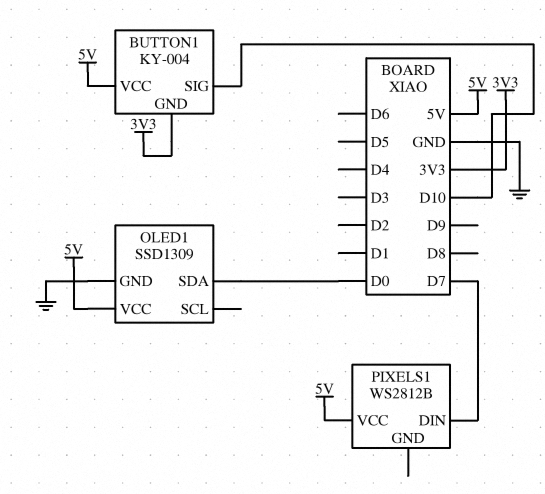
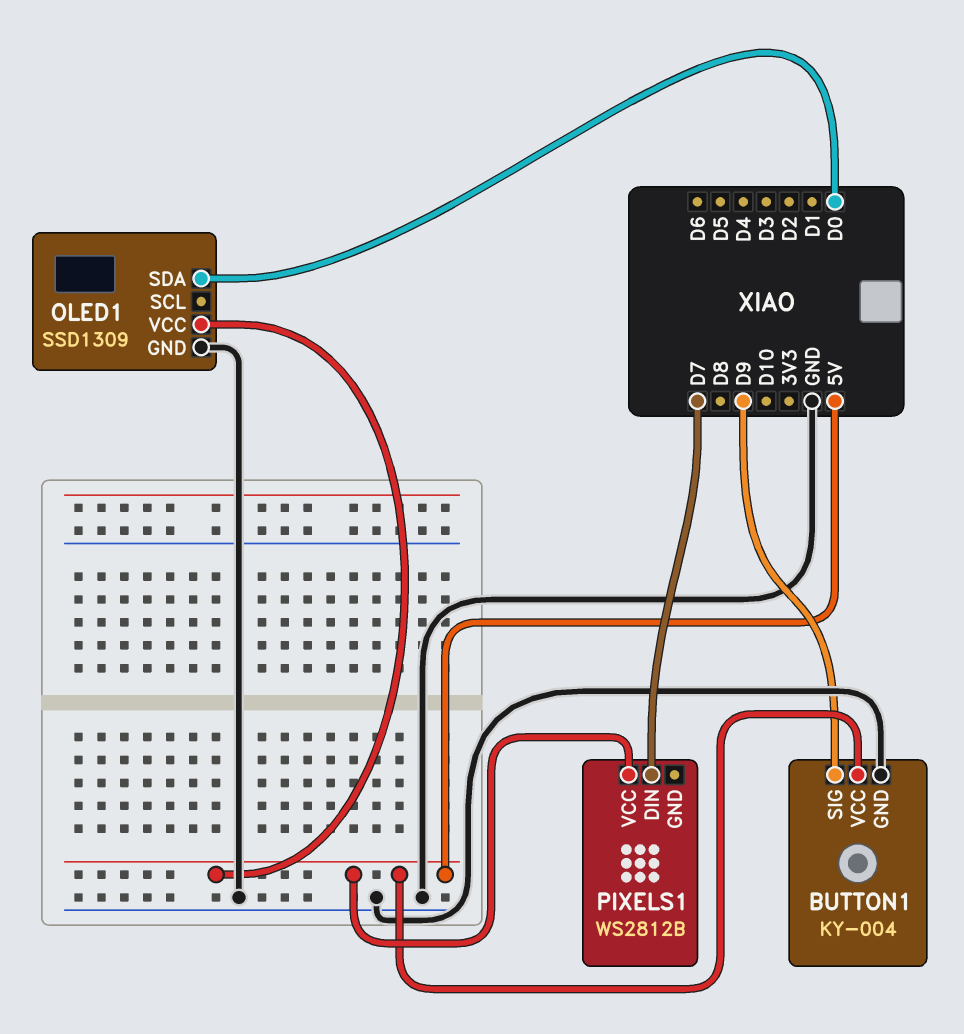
BUTTON1 pin GND: 3V3 -> GND
BUTTON1 pin SIG: D10 -> D9

